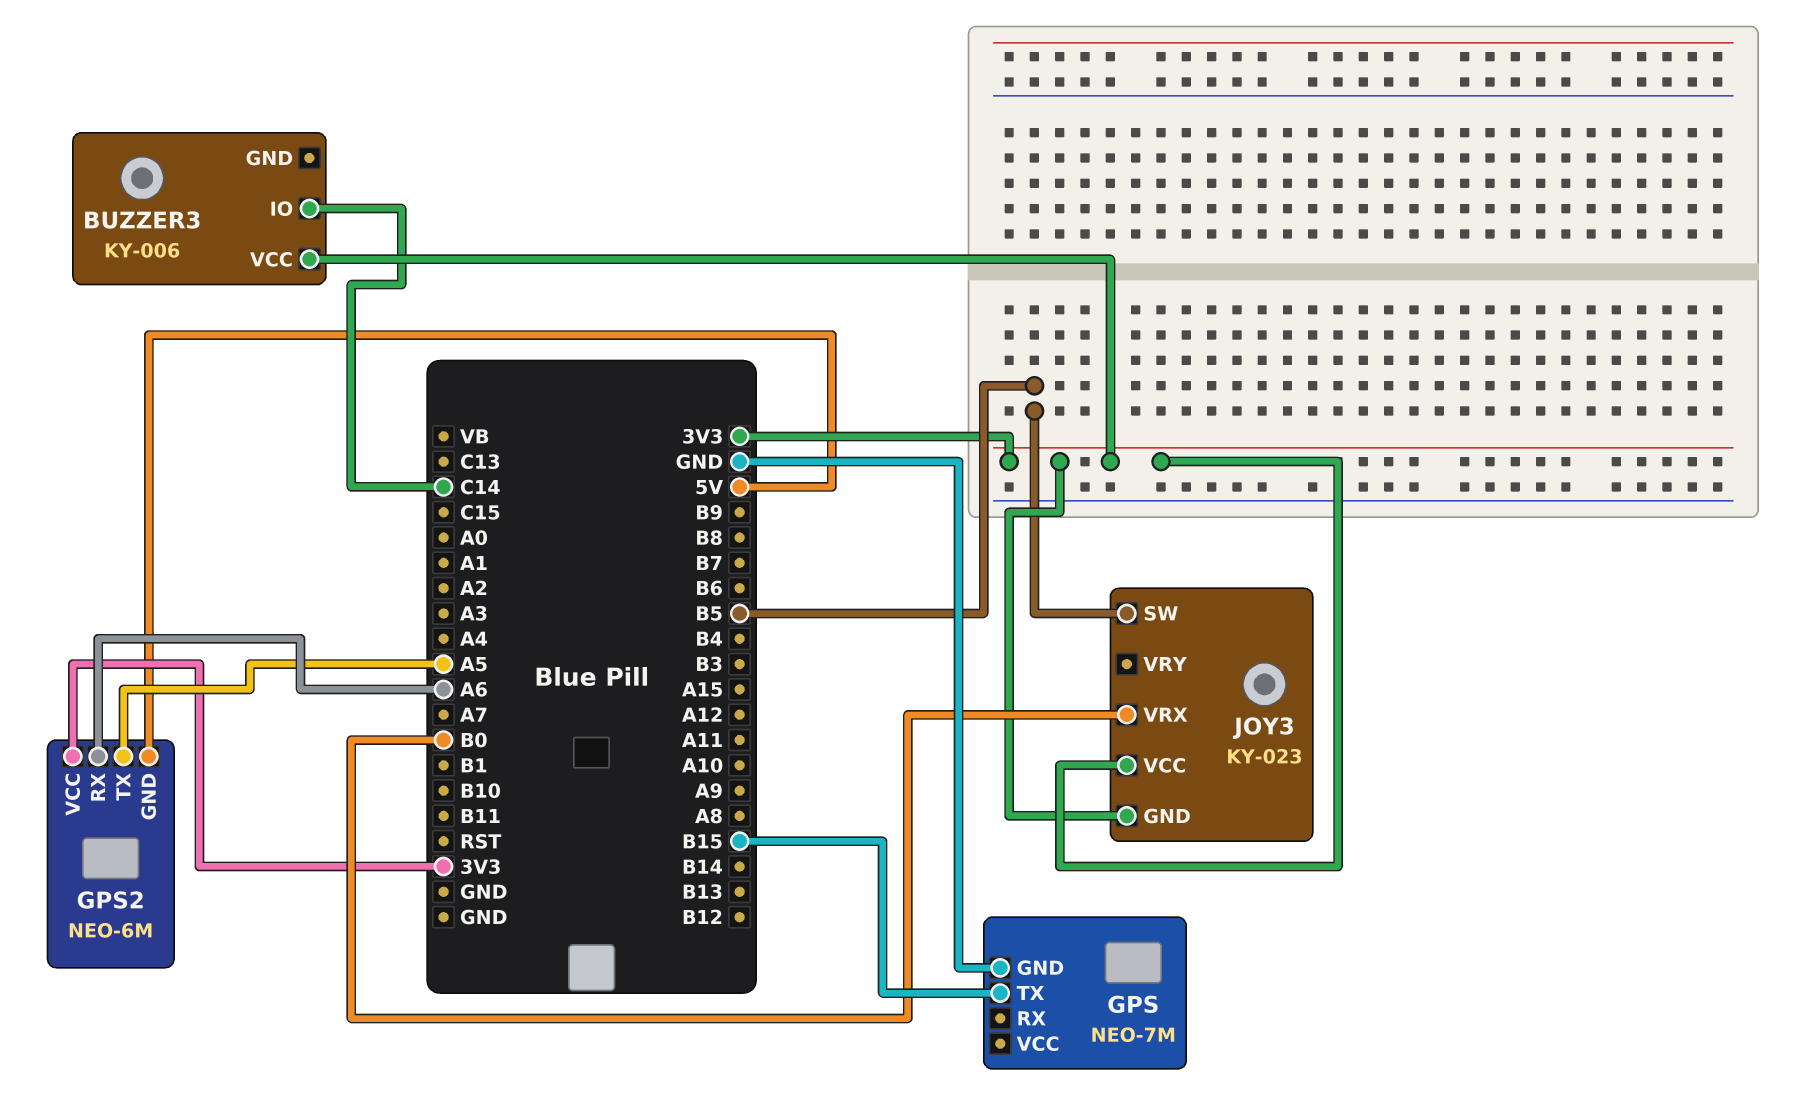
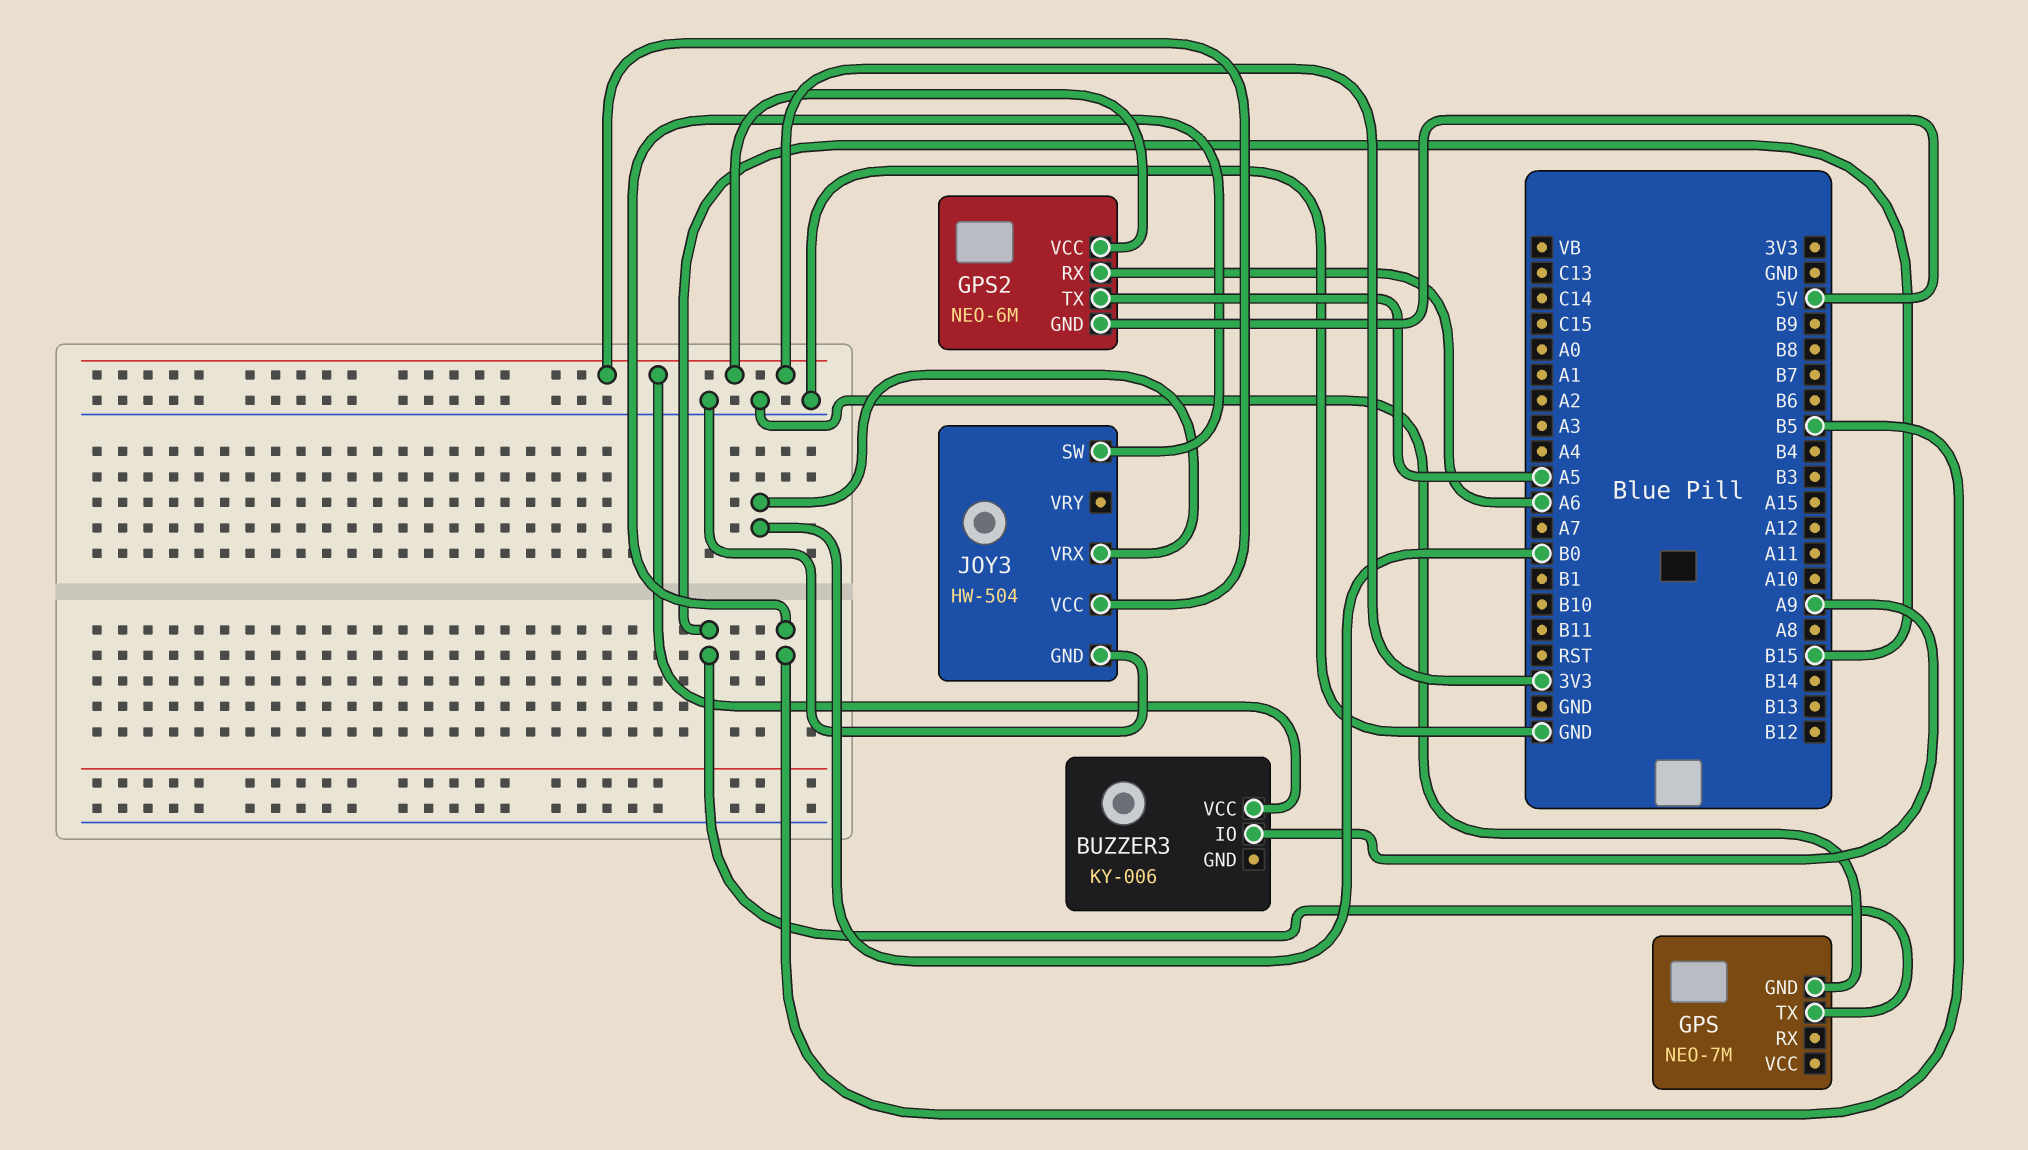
BUZZER3 pin IO: C14 -> A9
JOY3: KY-023 -> HW-504
JOY3 pin GND: 3V3 -> GND

